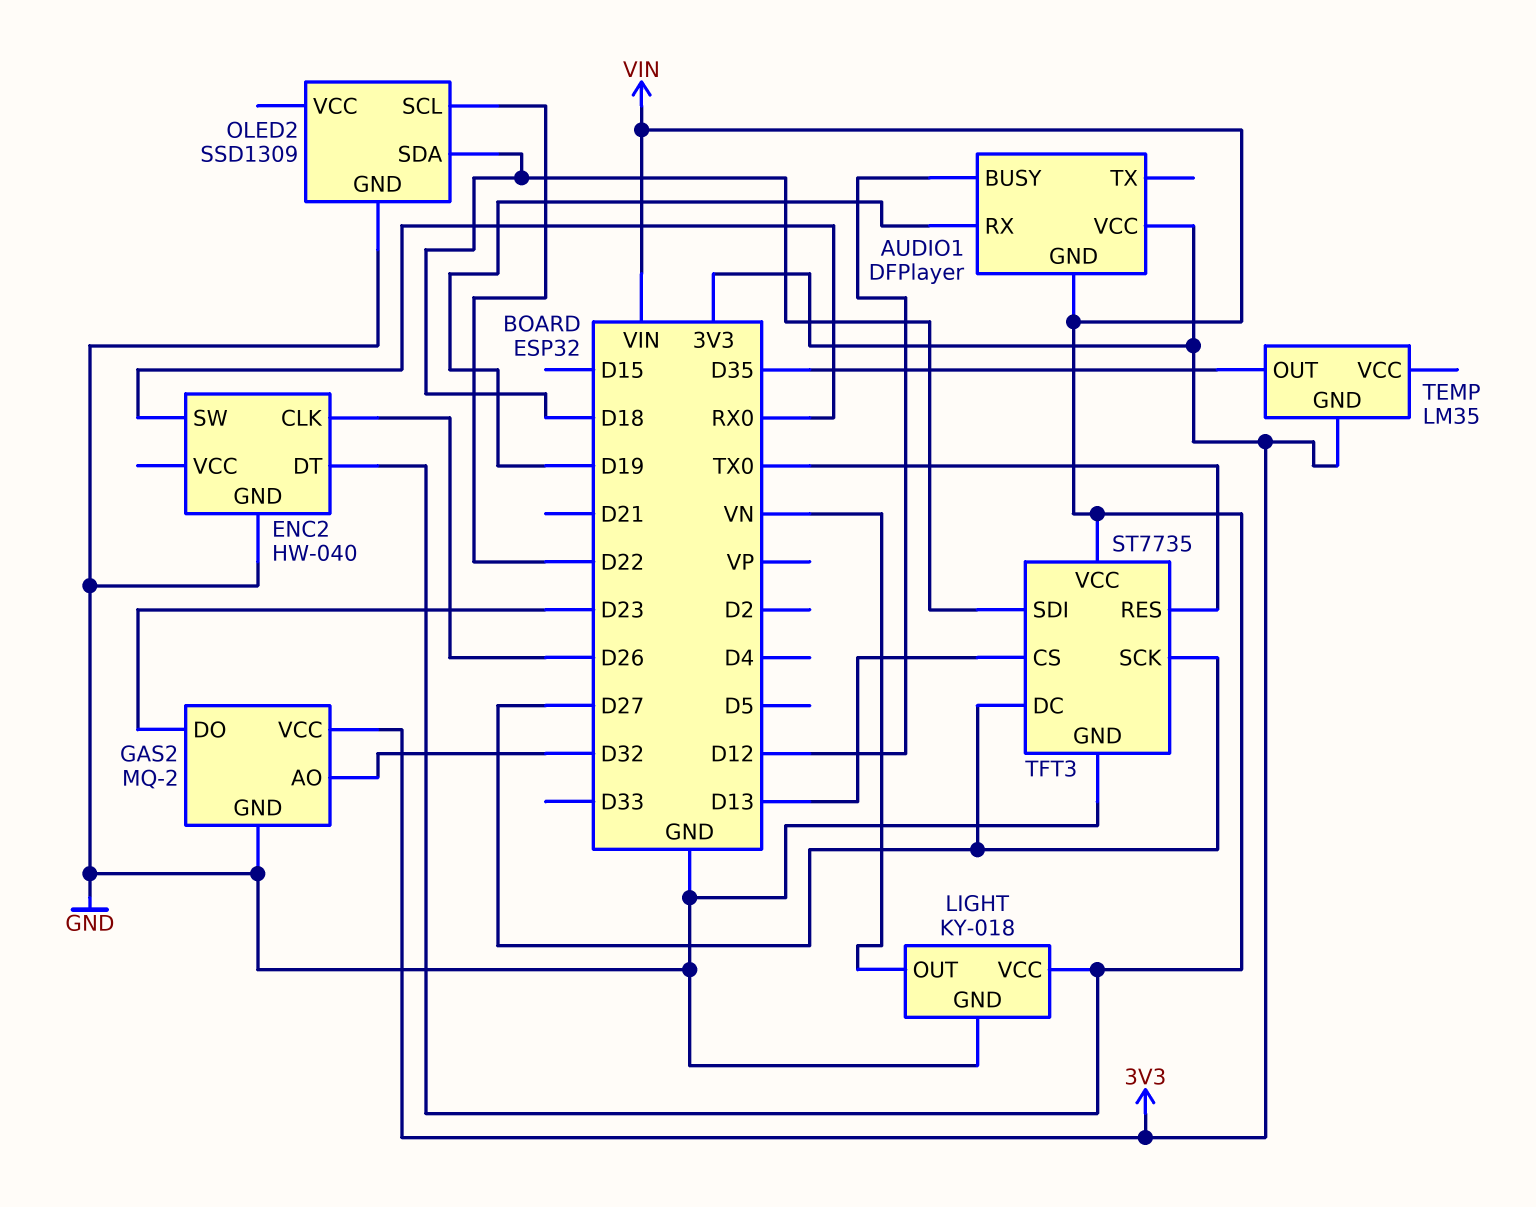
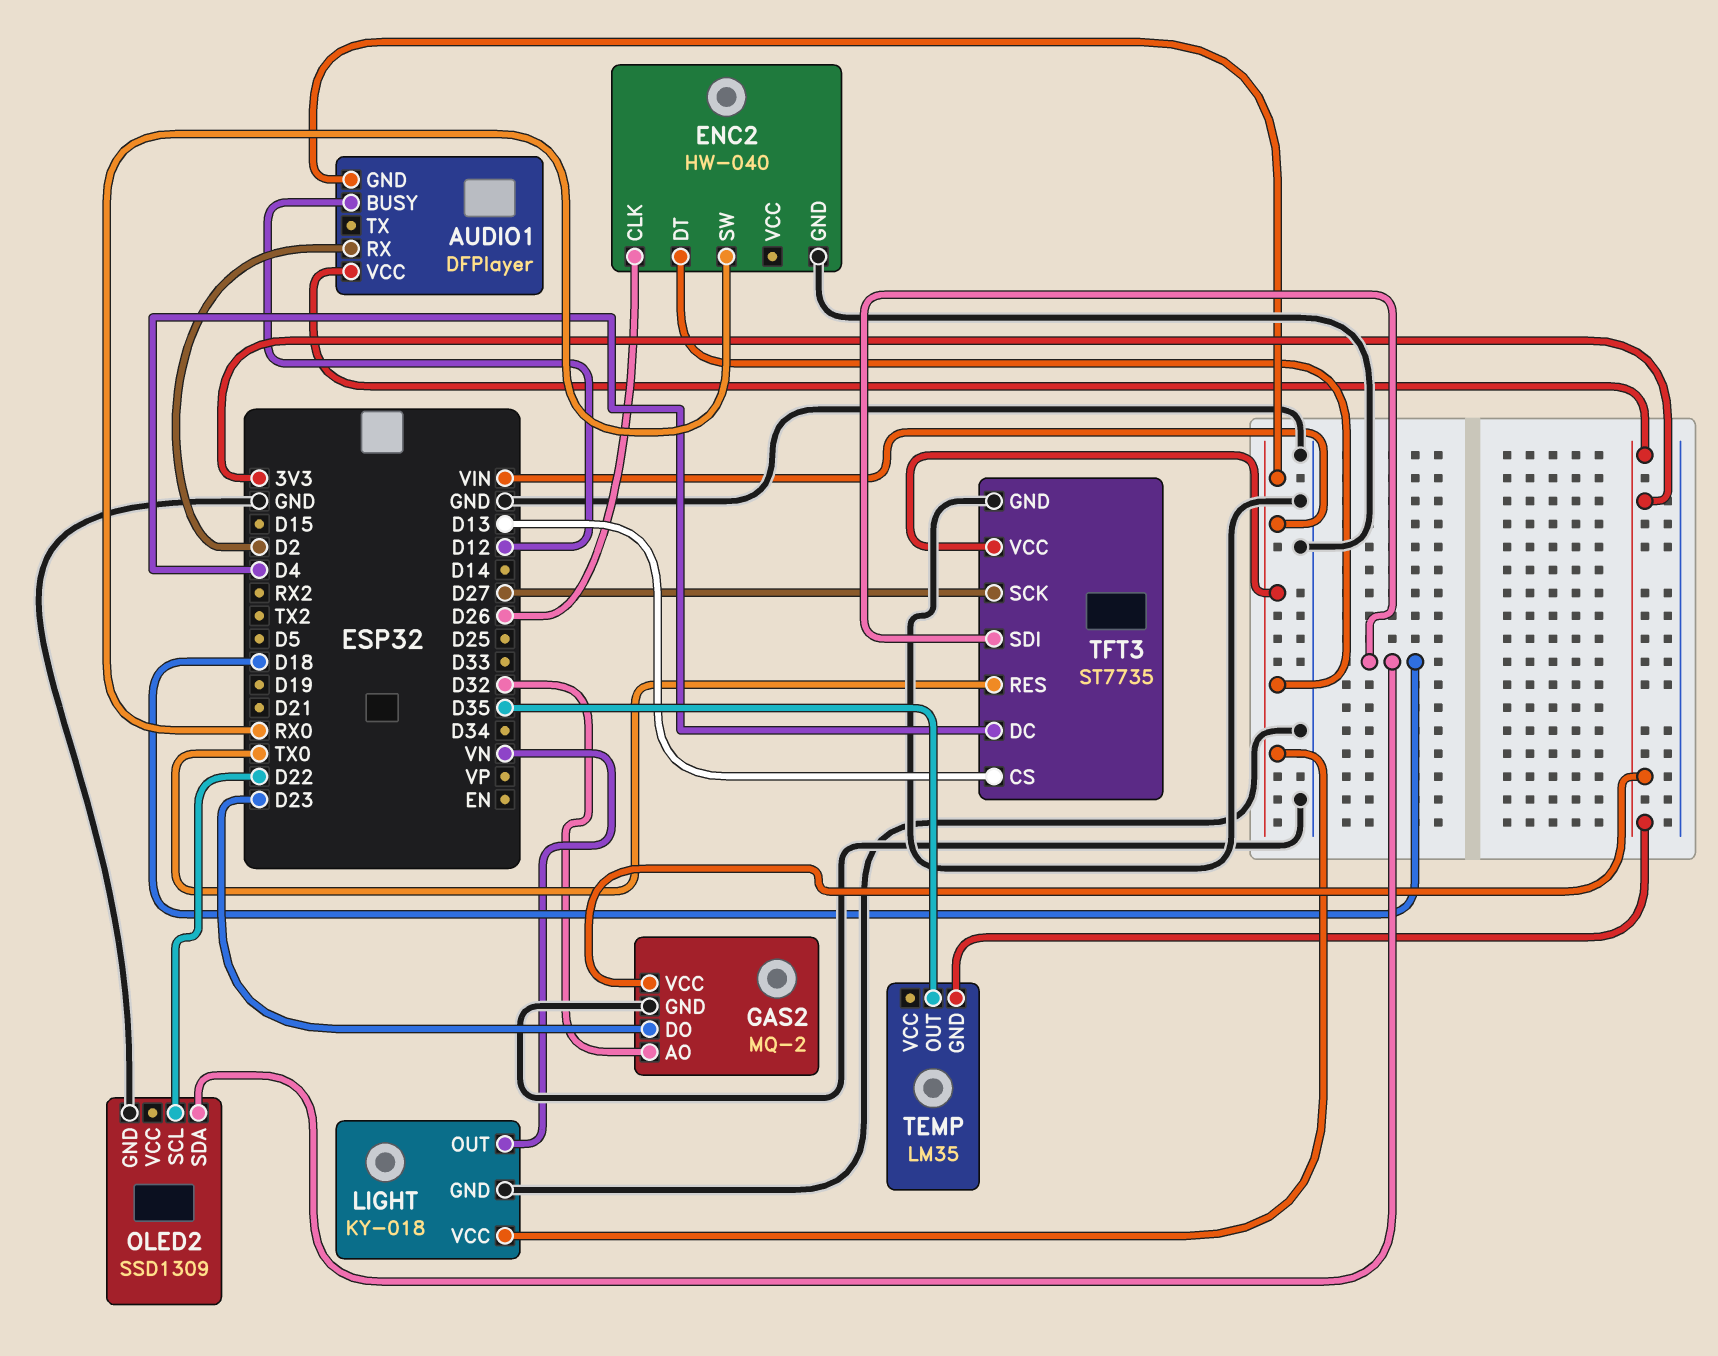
AUDIO1 pin RX: D19 -> D2
TFT3 pin DC: D27 -> D4

